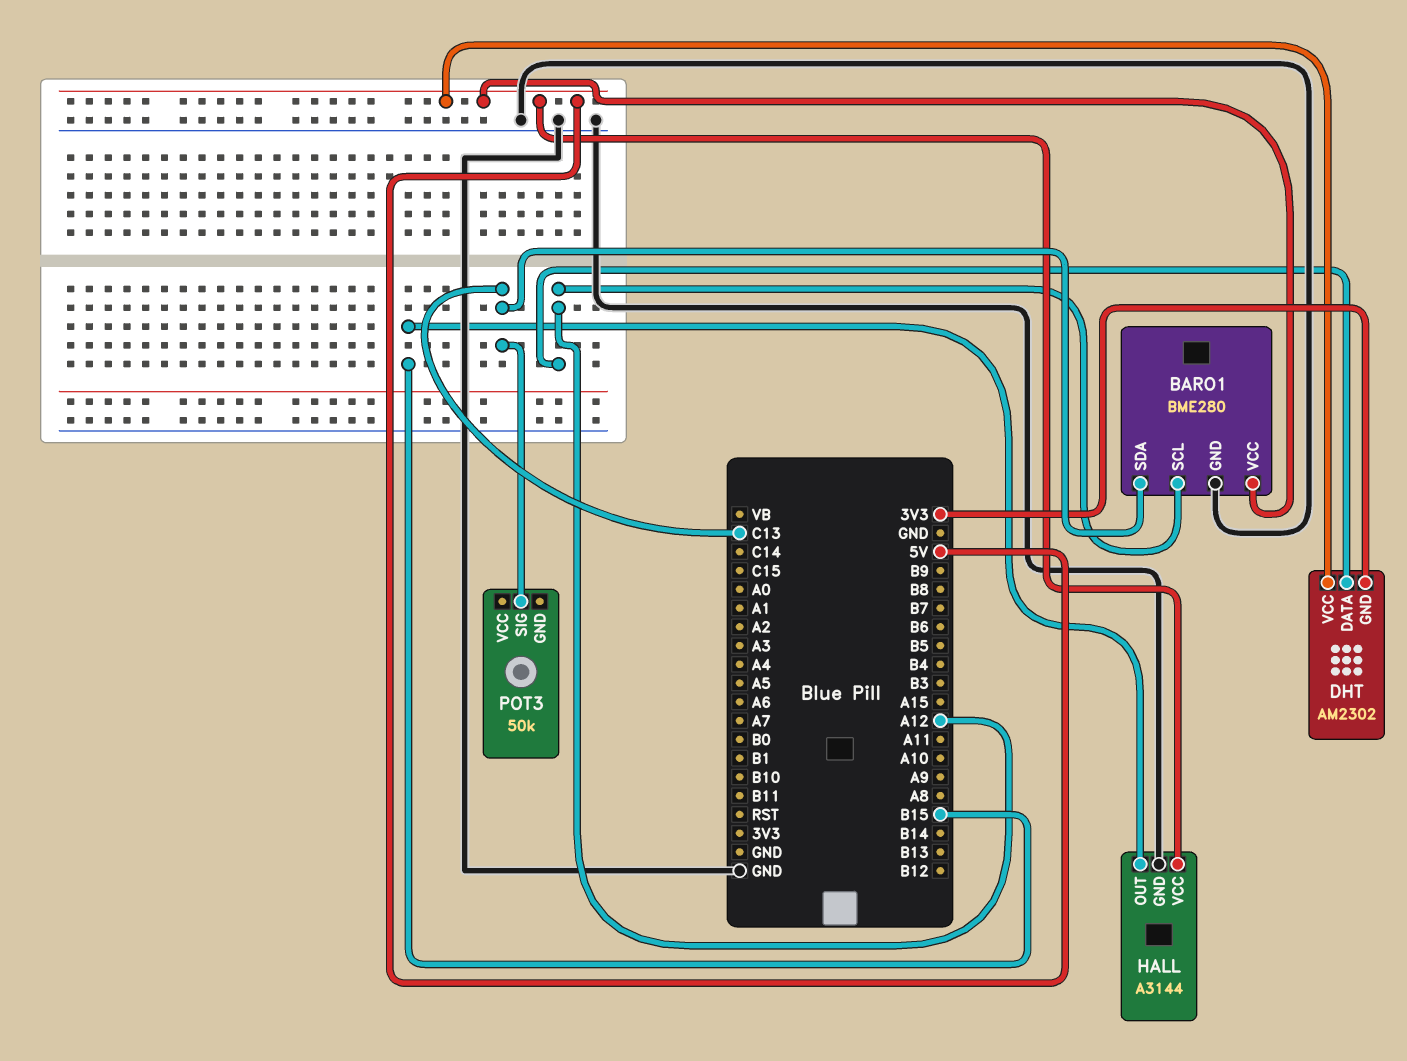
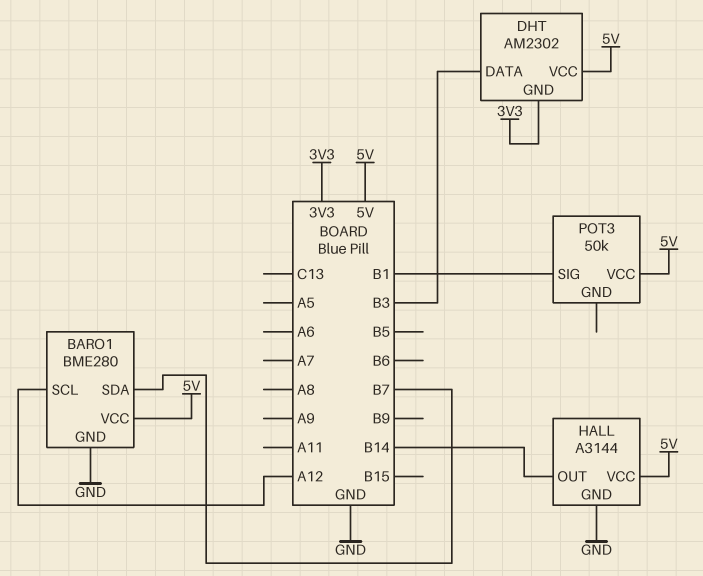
BARO1 pin SDA: C13 -> B7
DHT pin DATA: A12 -> B3
HALL pin OUT: B15 -> B14
POT3 pin SIG: C13 -> B1
POT3 pin VCC: none -> 5V

